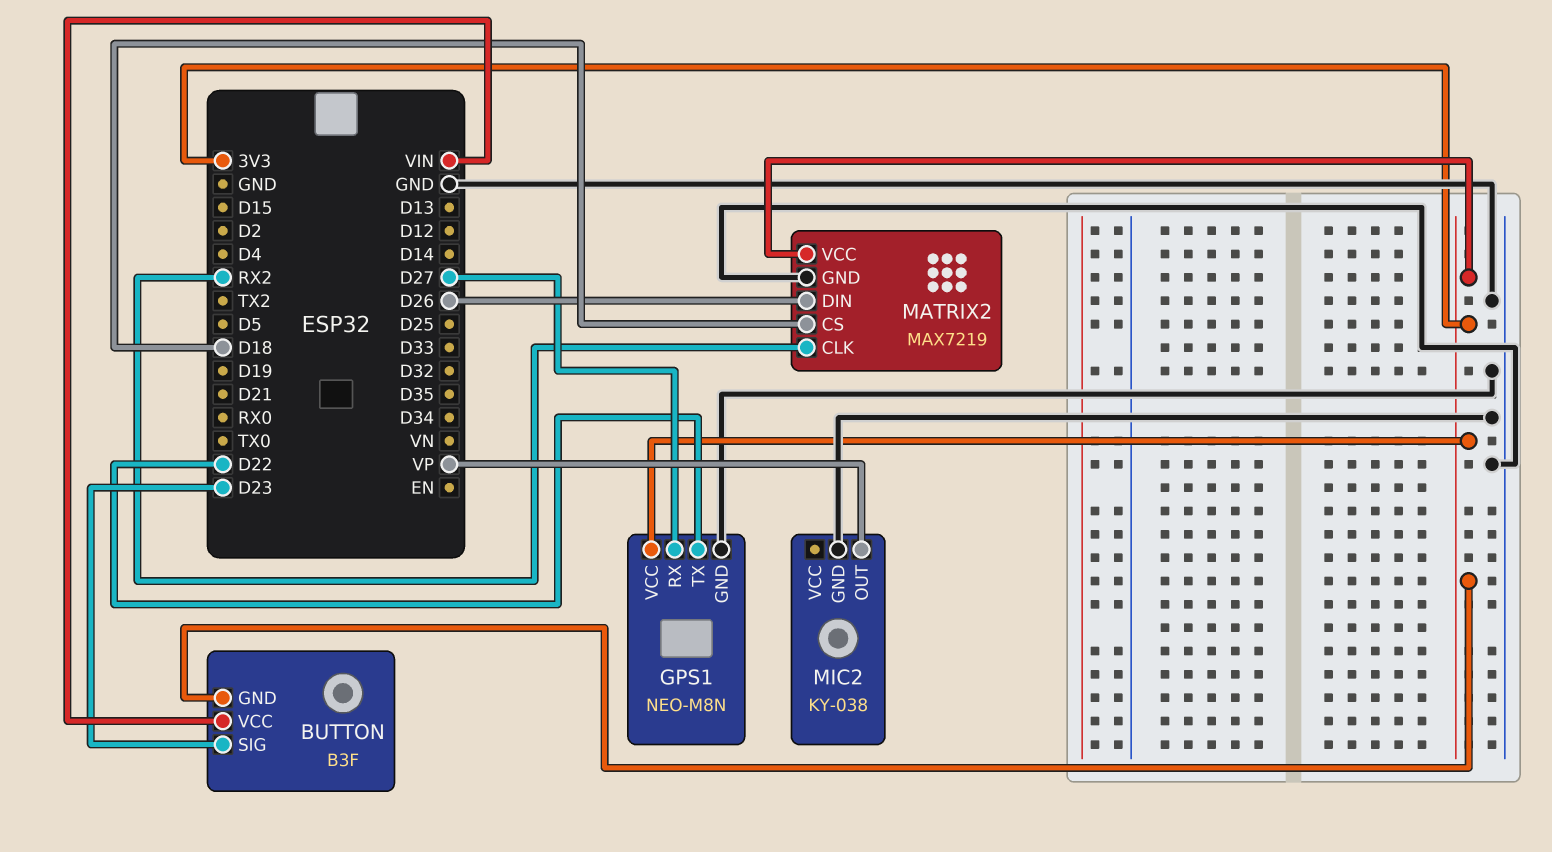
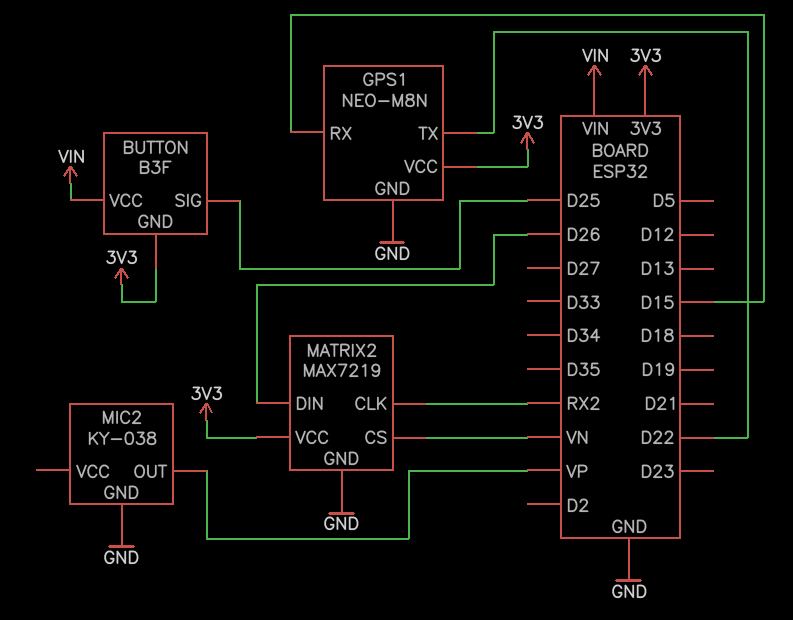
BUTTON pin SIG: D23 -> D25
GPS1 pin RX: D27 -> D15
MATRIX2 pin CS: D18 -> VN

